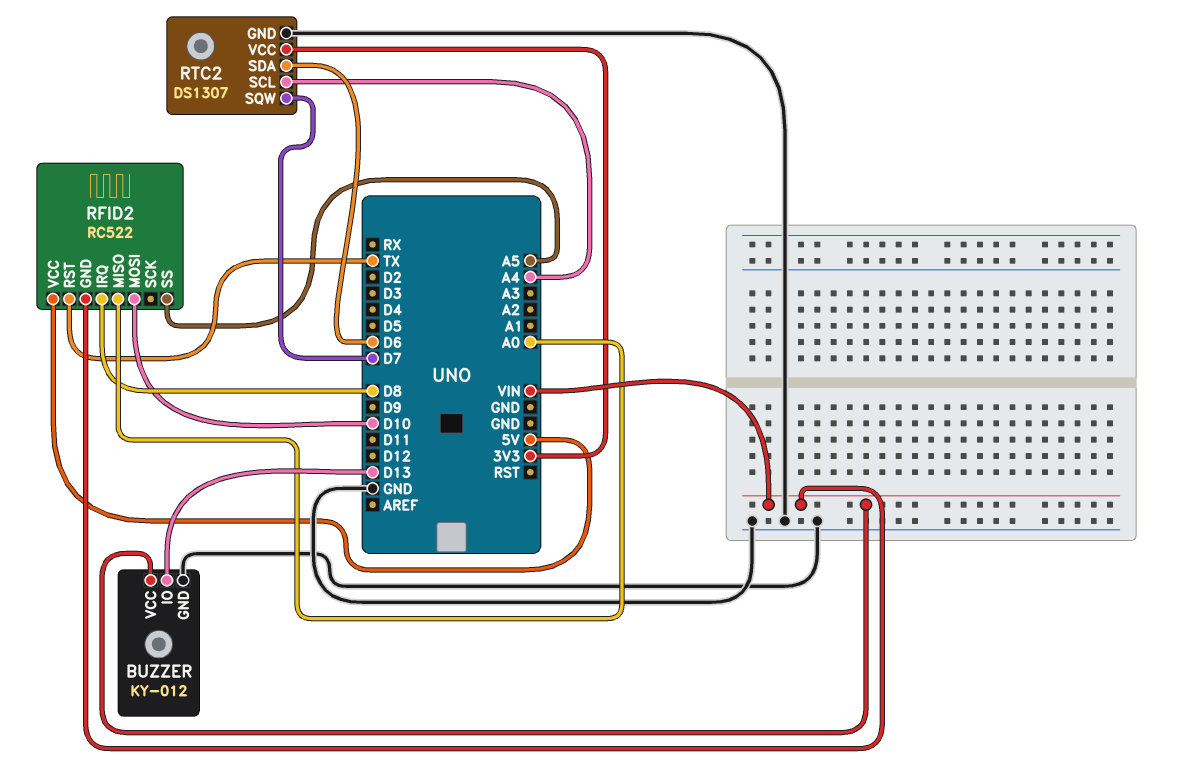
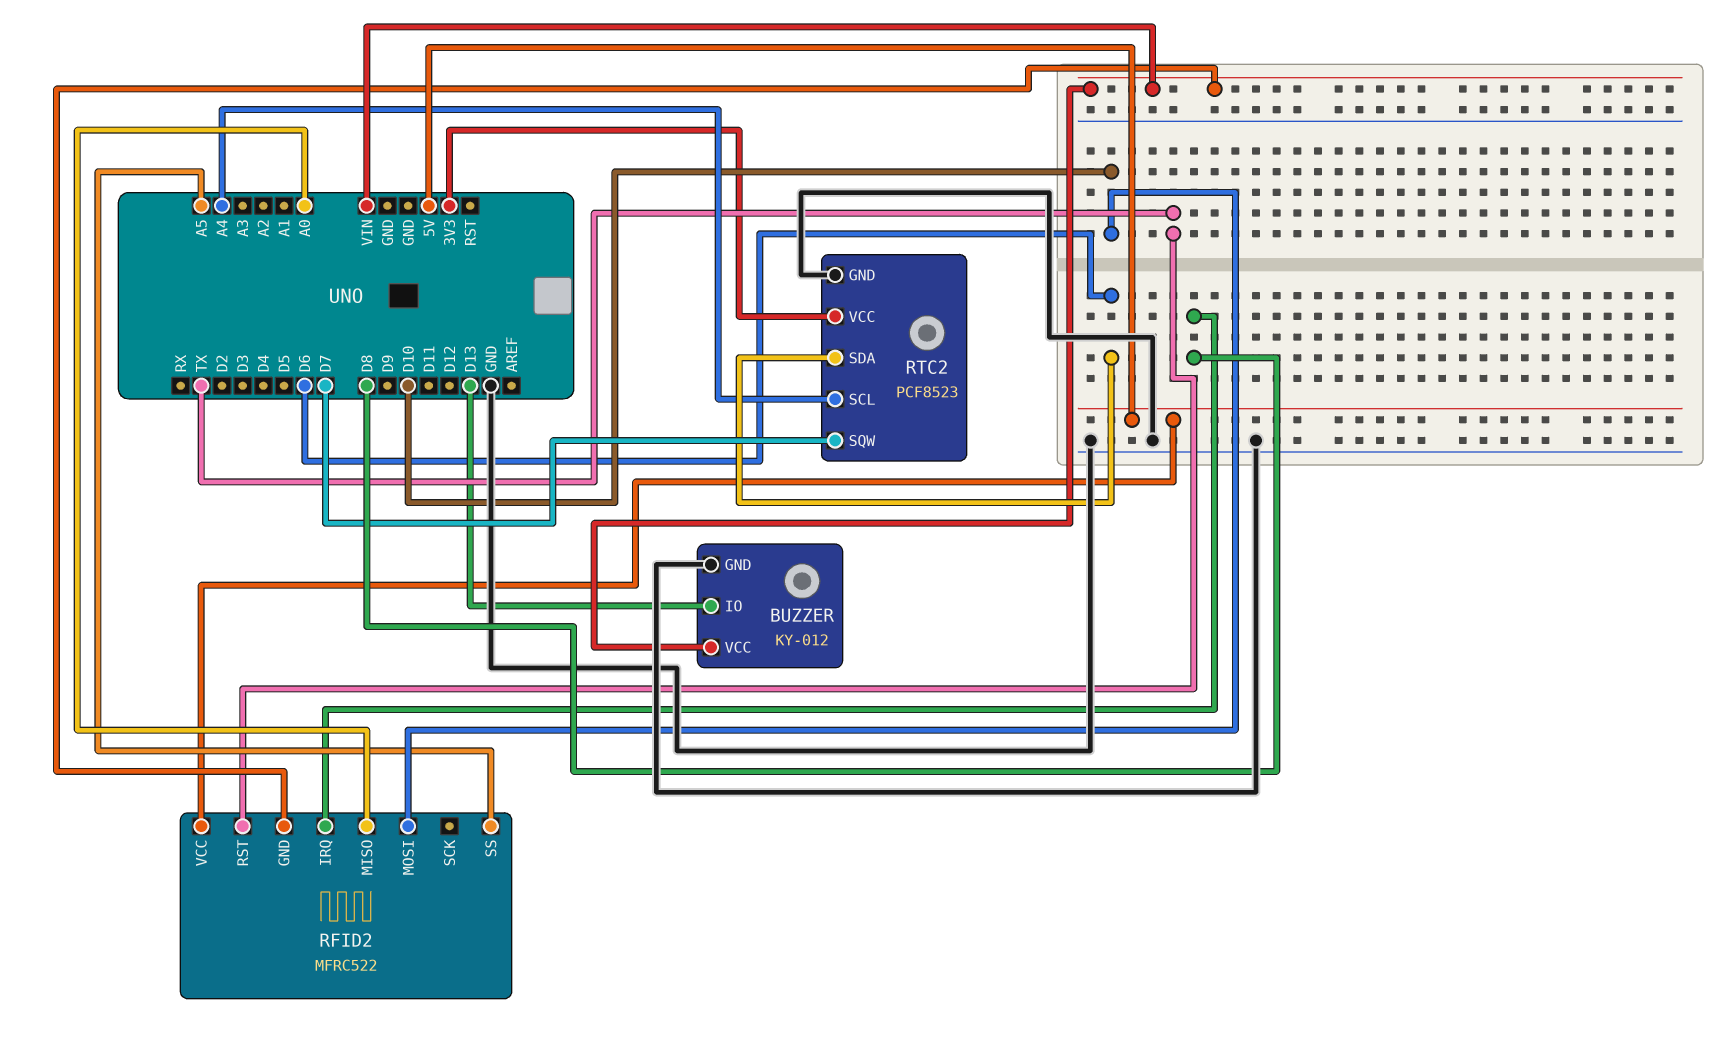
RFID2: RC522 -> MFRC522
RTC2: DS1307 -> PCF8523

